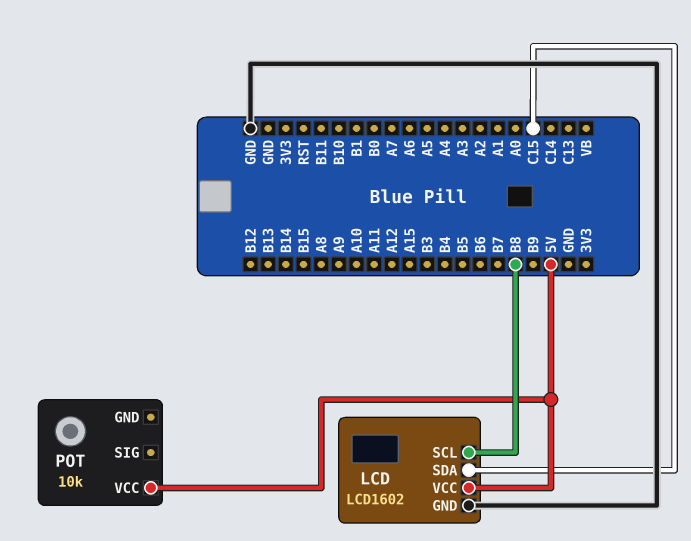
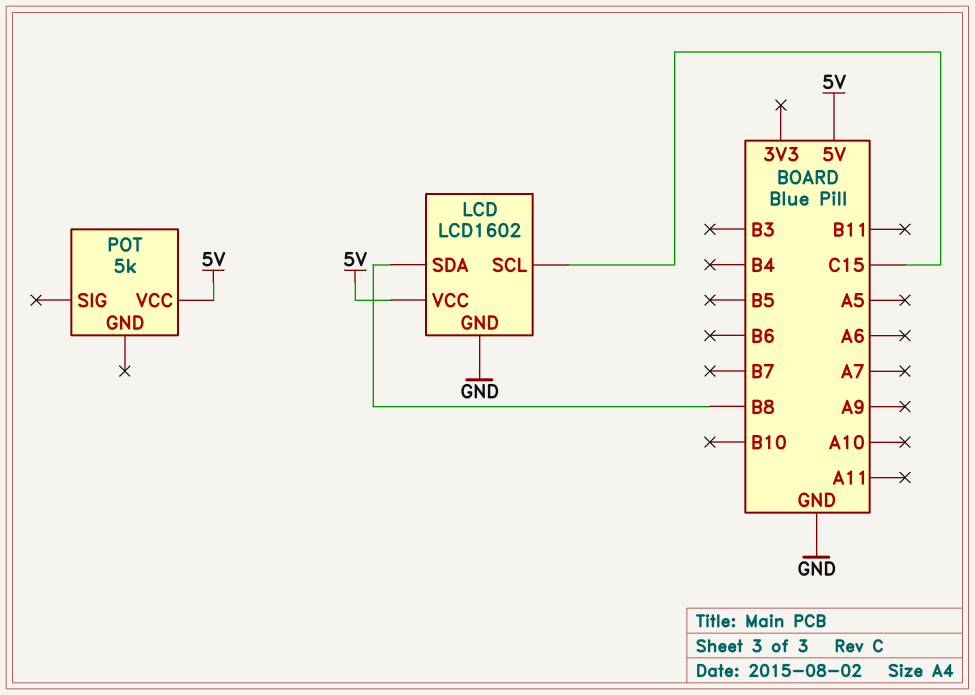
LCD pin SCL: B8 -> C15
LCD pin SDA: C15 -> B8
POT: 10k -> 5k

